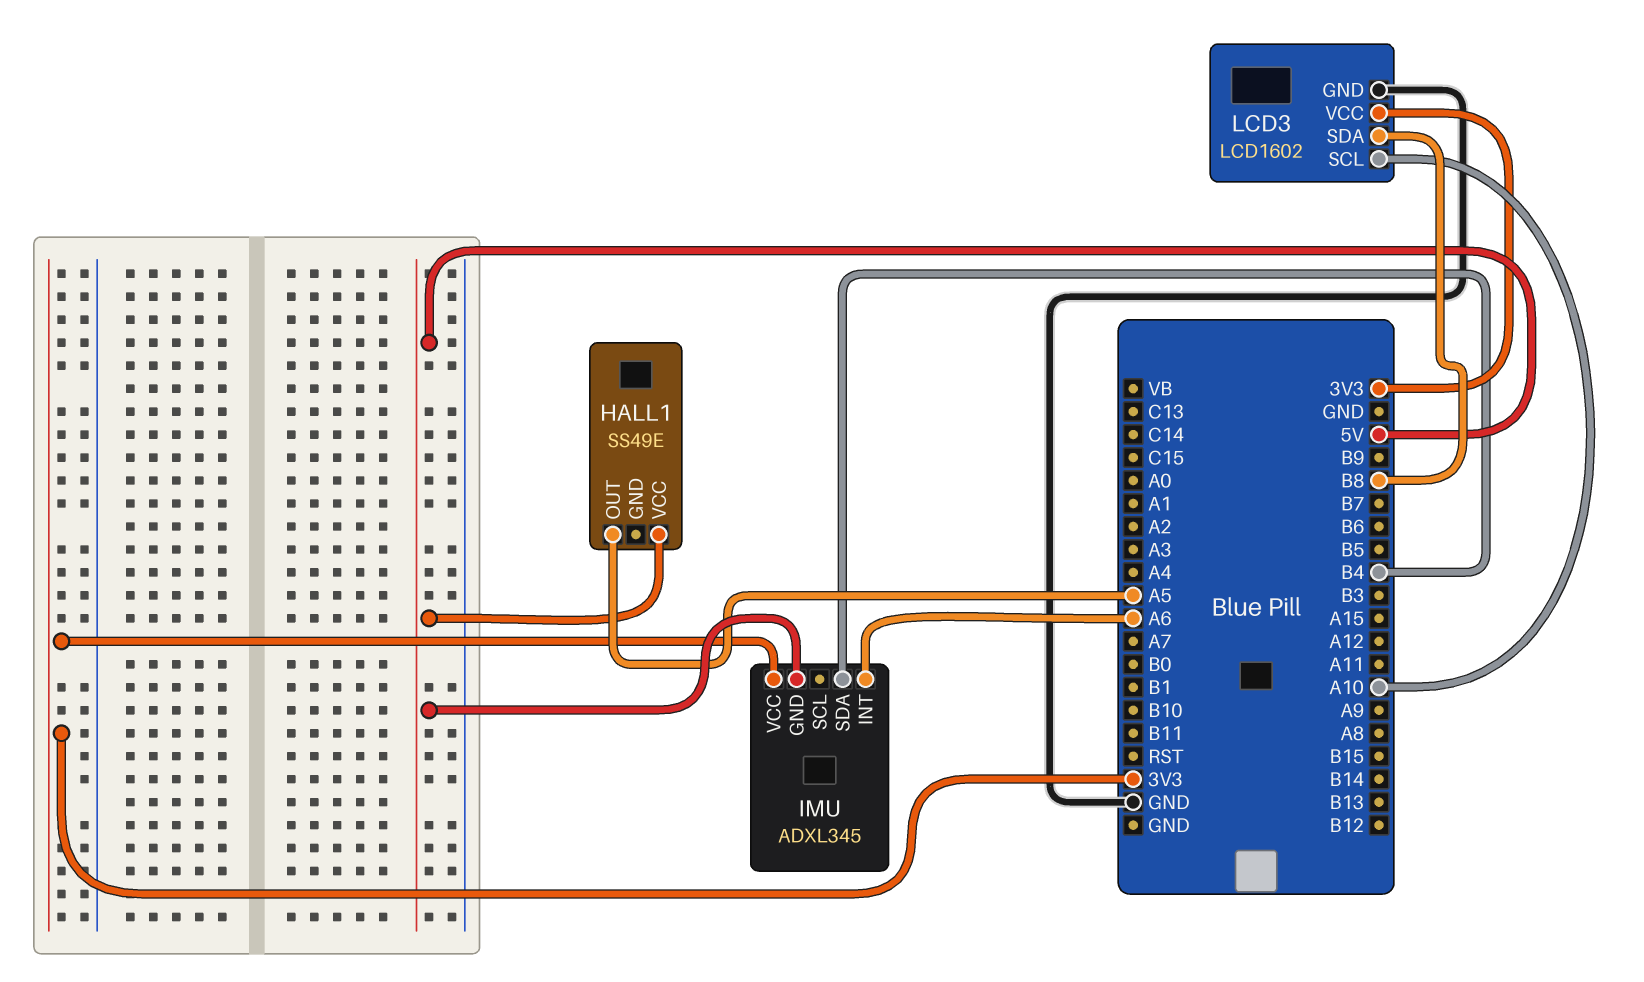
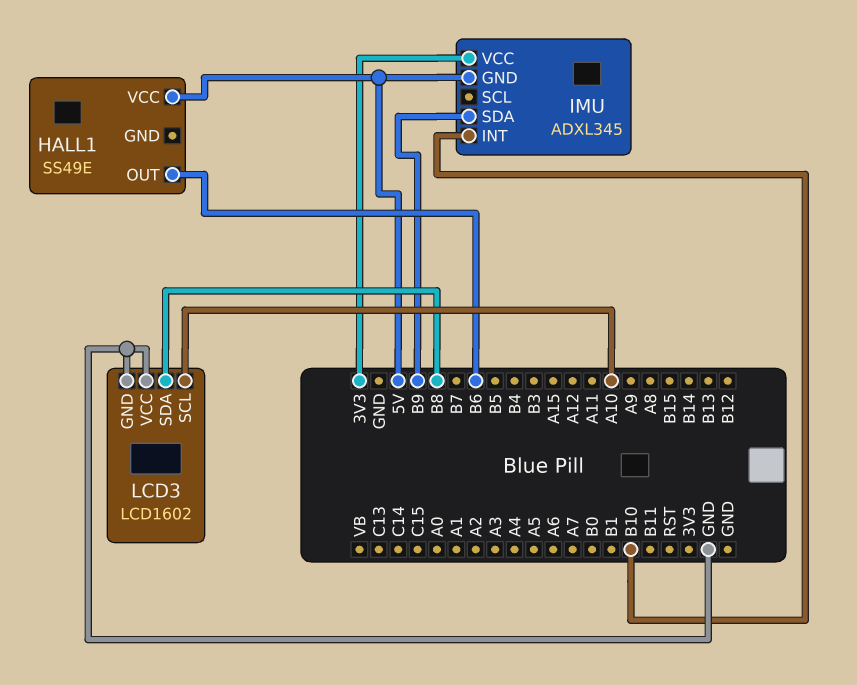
HALL1 pin OUT: A5 -> B6
IMU pin INT: A6 -> B10
IMU pin SDA: B4 -> B9
LCD3 pin VCC: 3V3 -> GND

